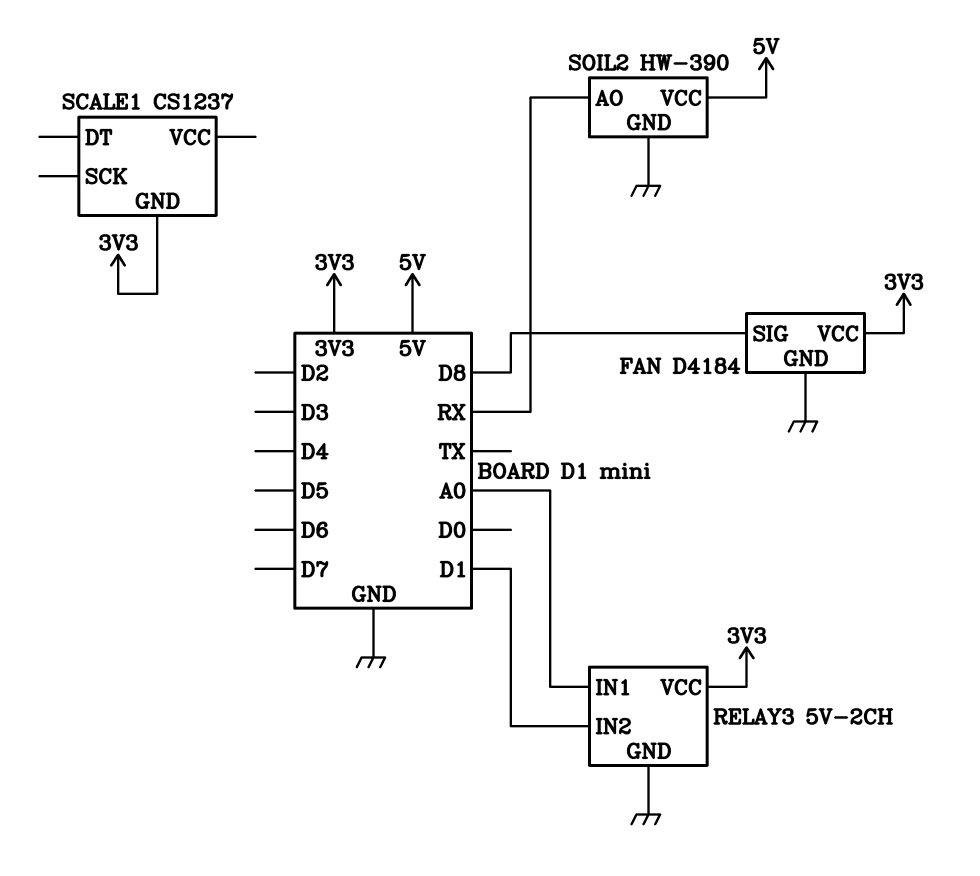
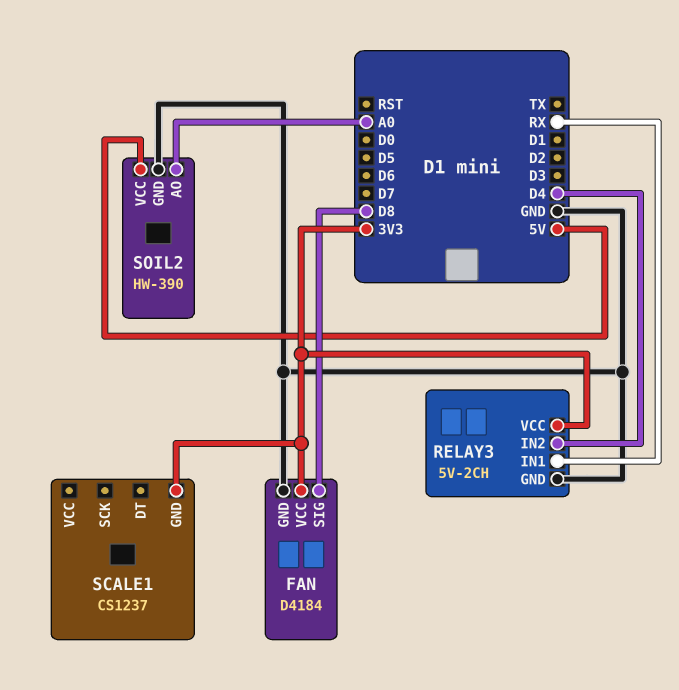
RELAY3 pin IN1: A0 -> RX
RELAY3 pin IN2: D1 -> D4
SOIL2 pin AO: RX -> A0

